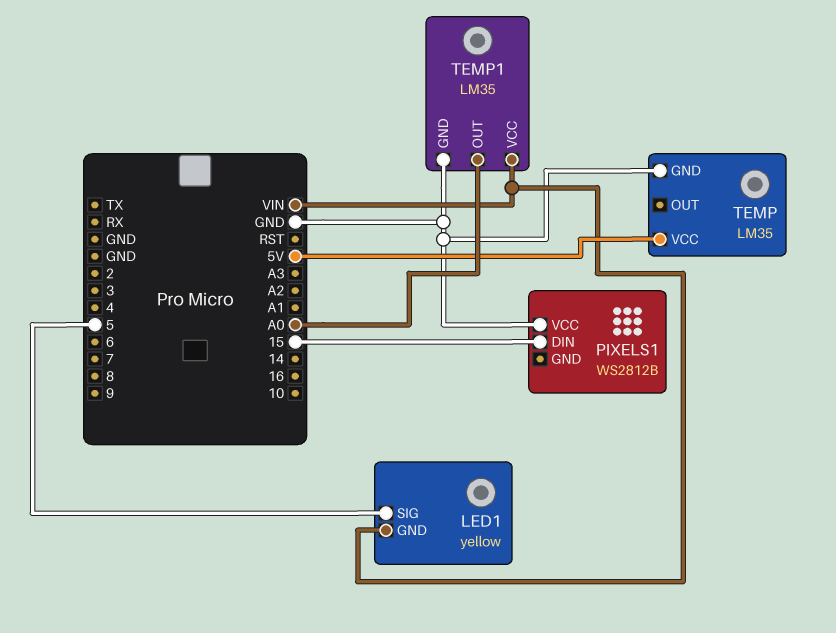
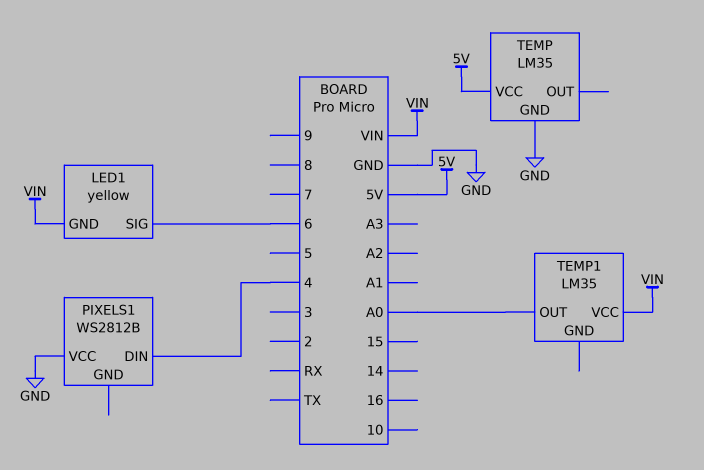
LED1 pin SIG: 5 -> 6
PIXELS1 pin DIN: 15 -> 4
TEMP1 pin GND: GND -> none

